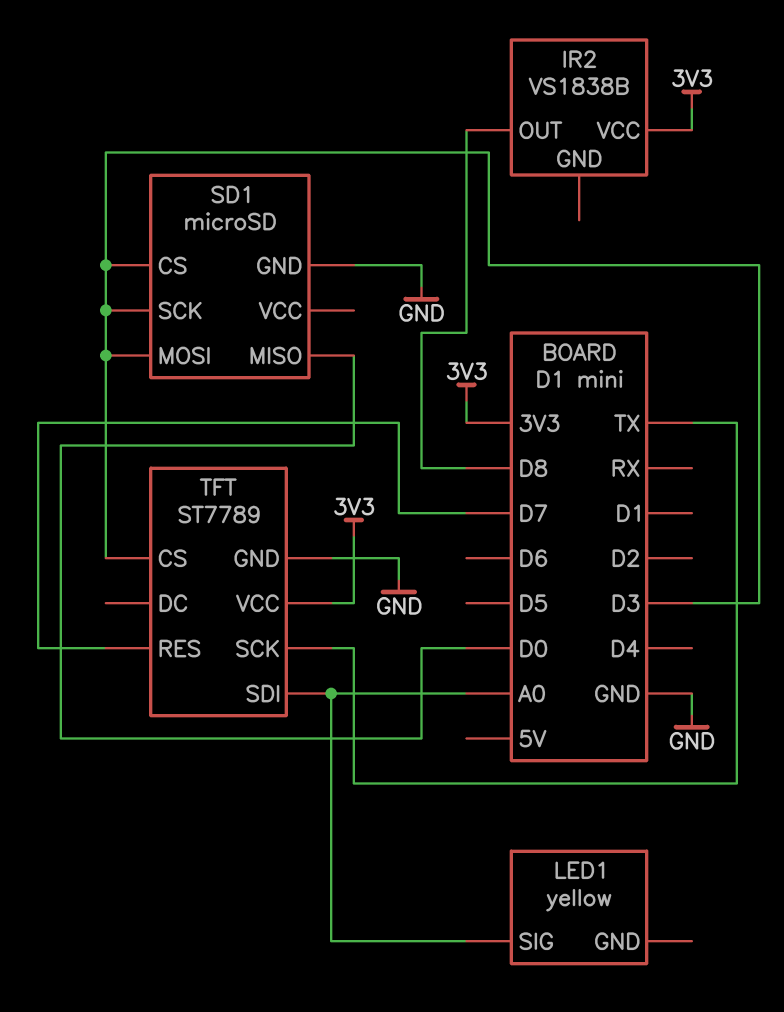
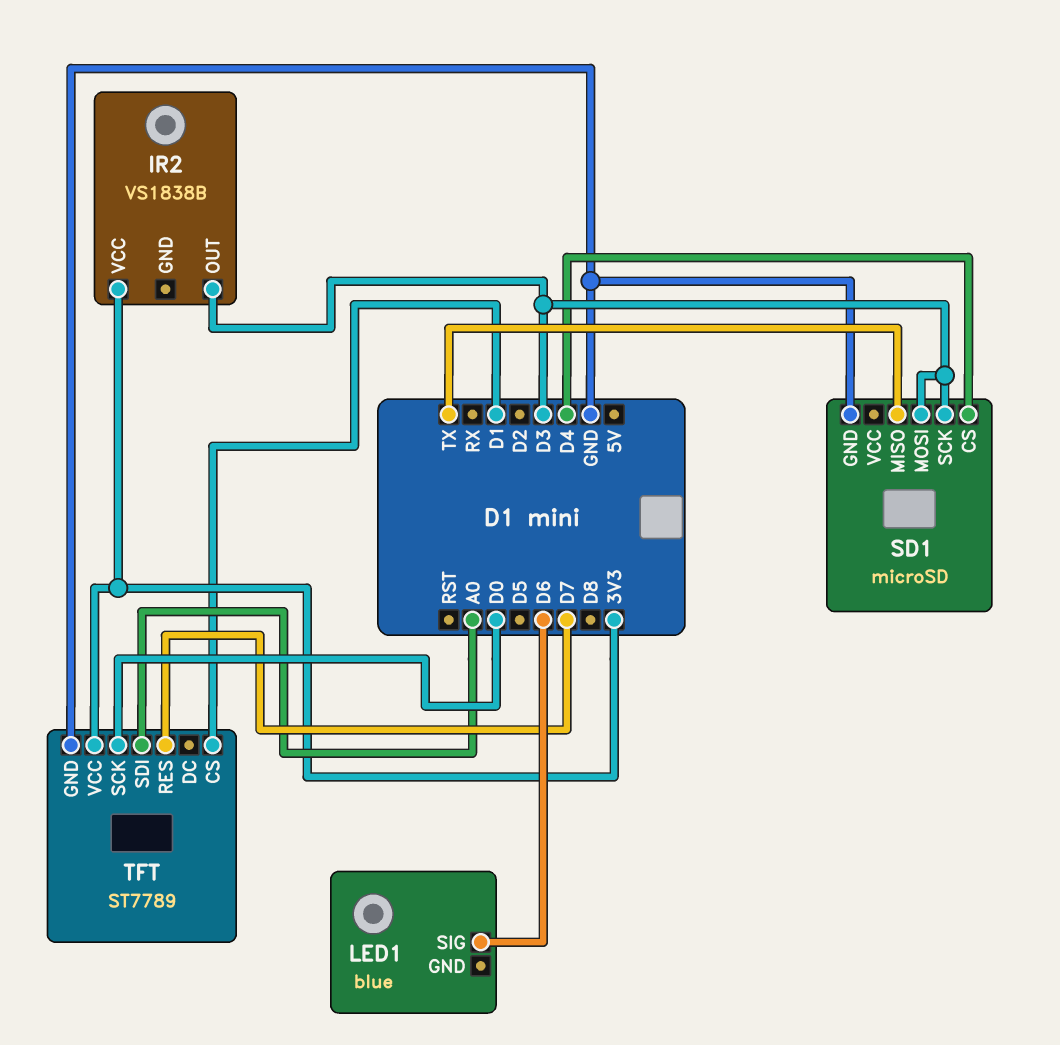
IR2 pin OUT: D8 -> D3
LED1: yellow -> blue
LED1 pin SIG: A0 -> D6
SD1 pin CS: D3 -> D4
SD1 pin MISO: D0 -> TX
TFT pin CS: D3 -> D1
TFT pin SCK: TX -> D0

